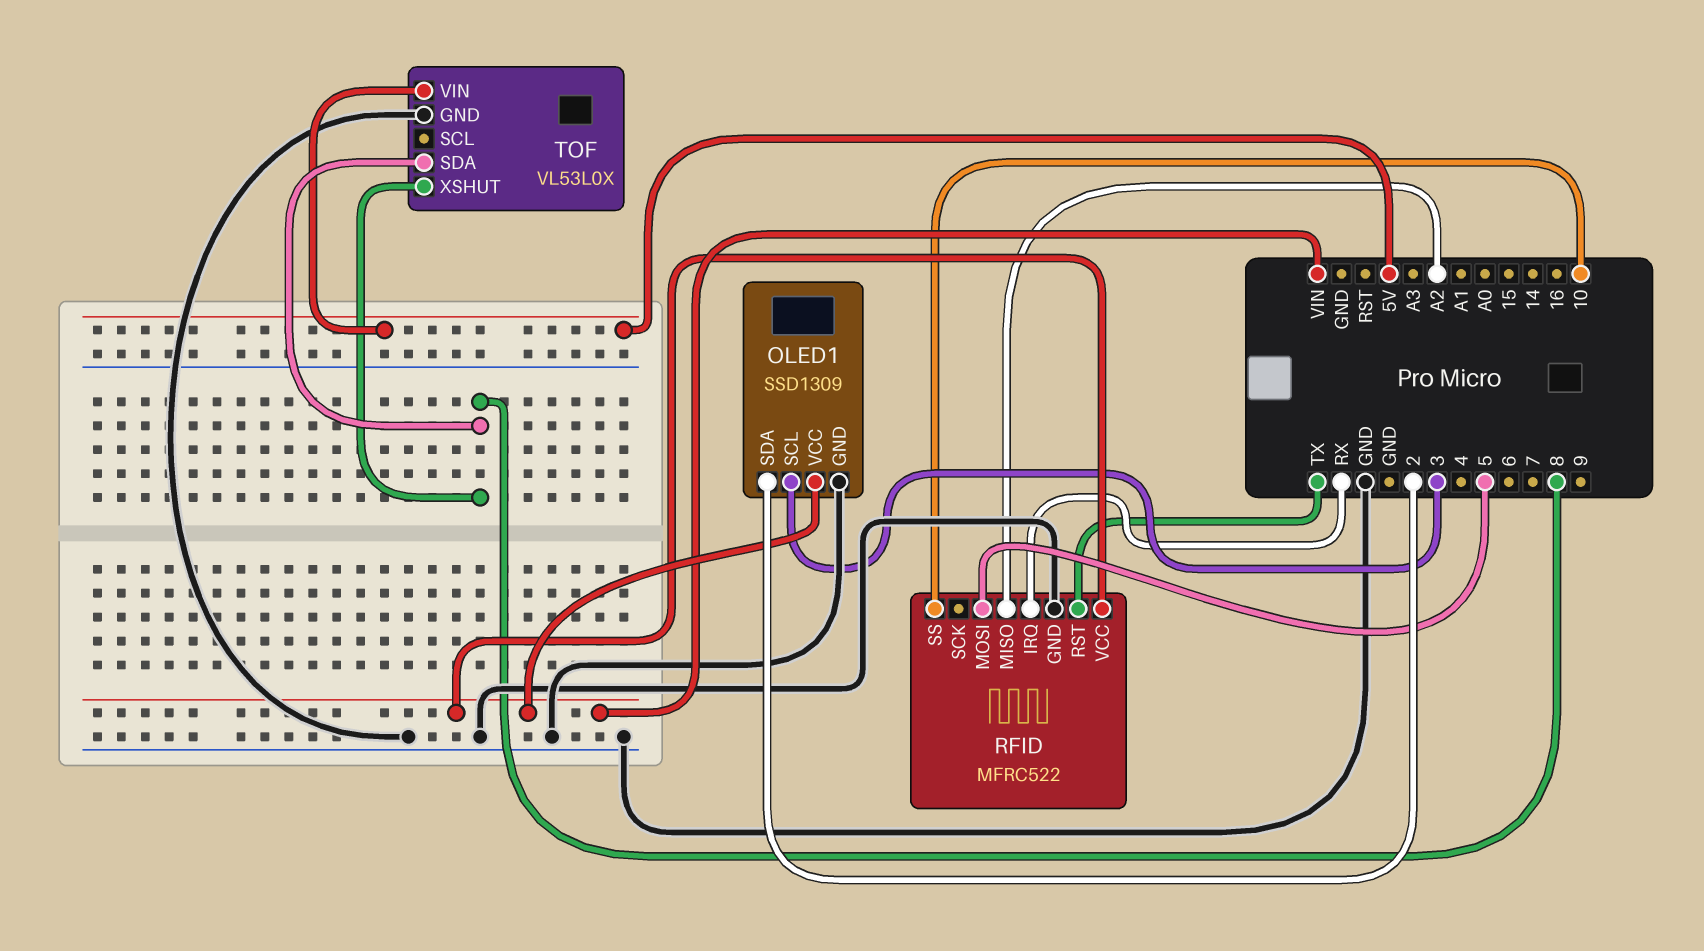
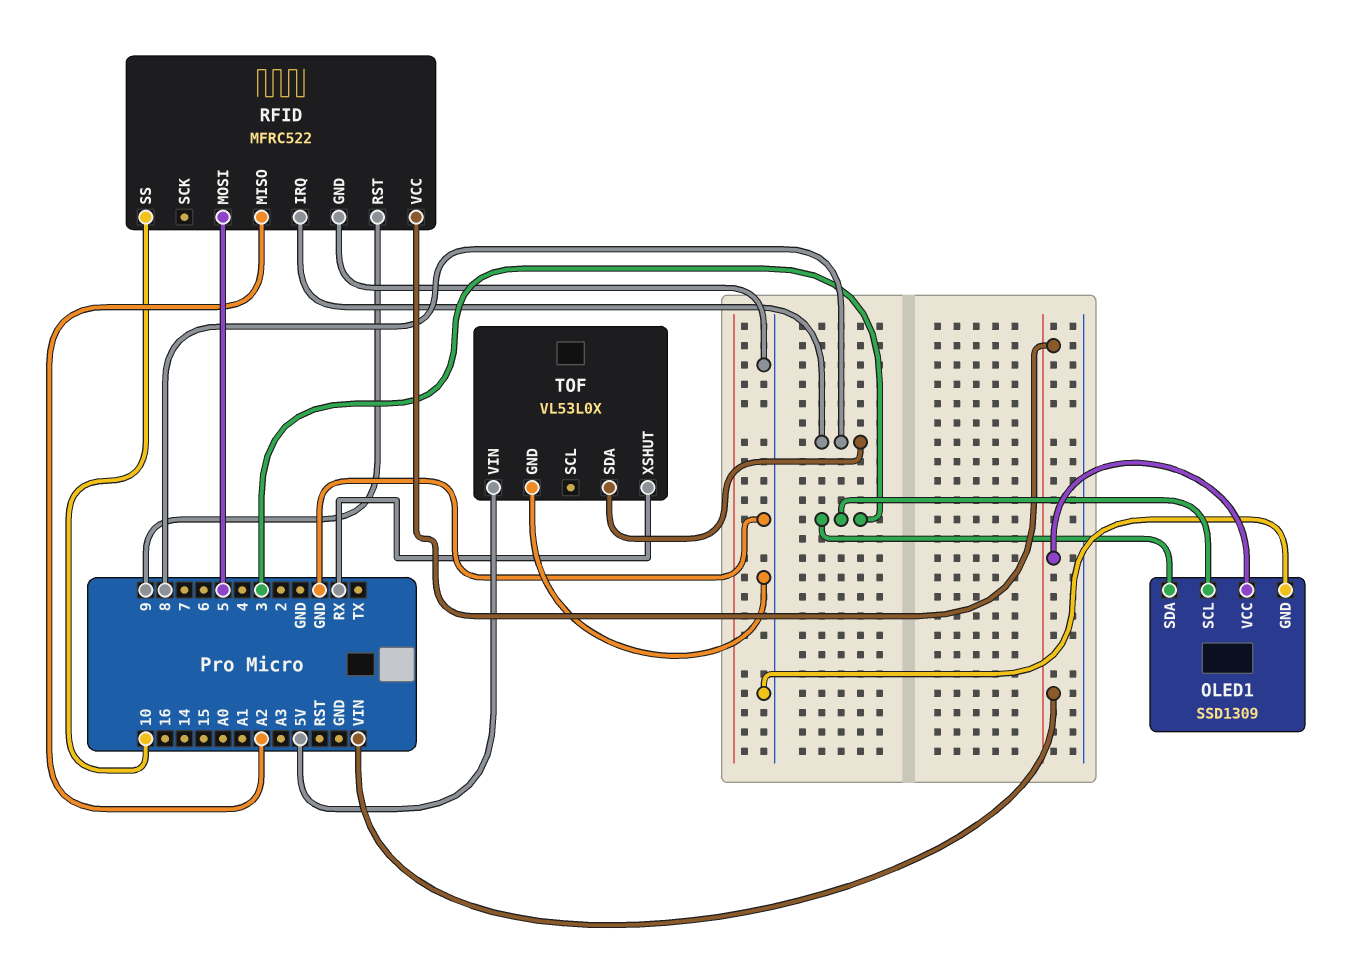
OLED1 pin SDA: 2 -> 3
RFID pin IRQ: RX -> 8
RFID pin RST: TX -> 9
TOF pin XSHUT: 8 -> RX

